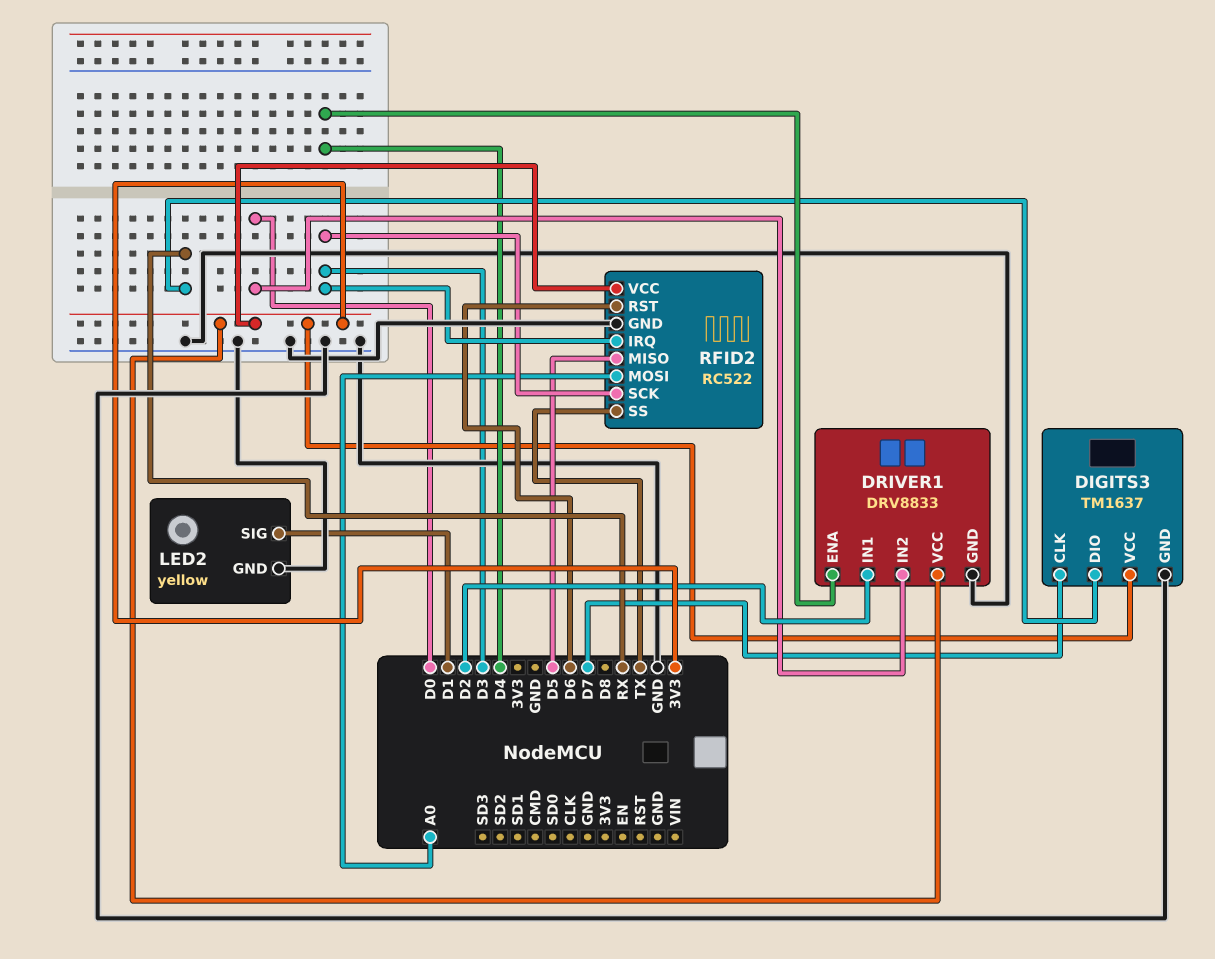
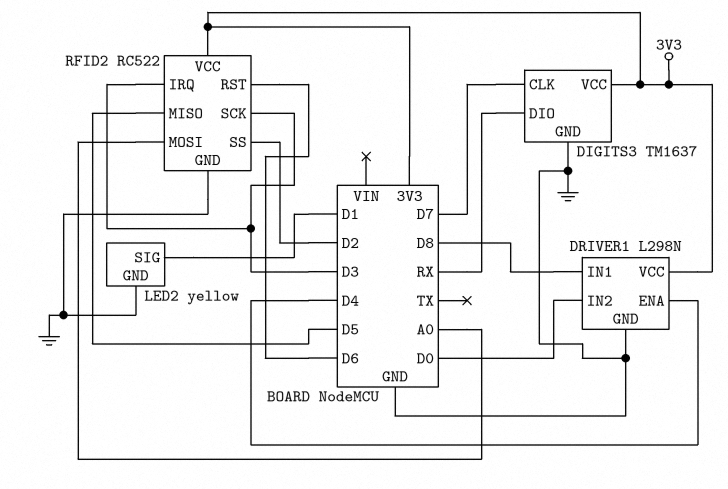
DRIVER1: DRV8833 -> L298N
DRIVER1 pin IN1: D2 -> D8
RFID2 pin SS: TX -> D2

